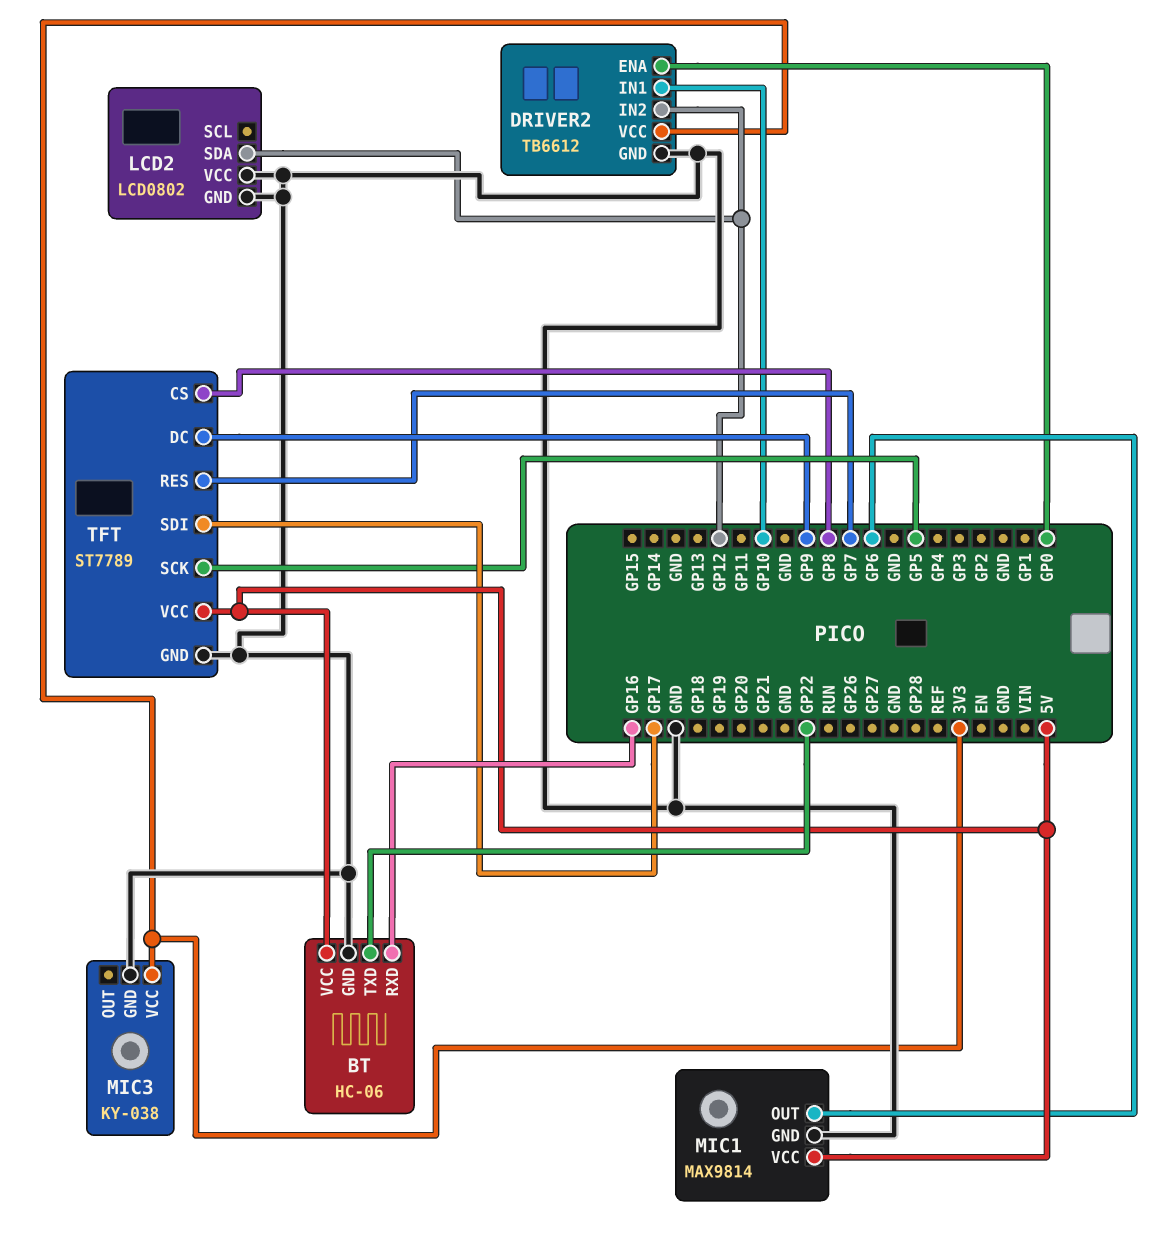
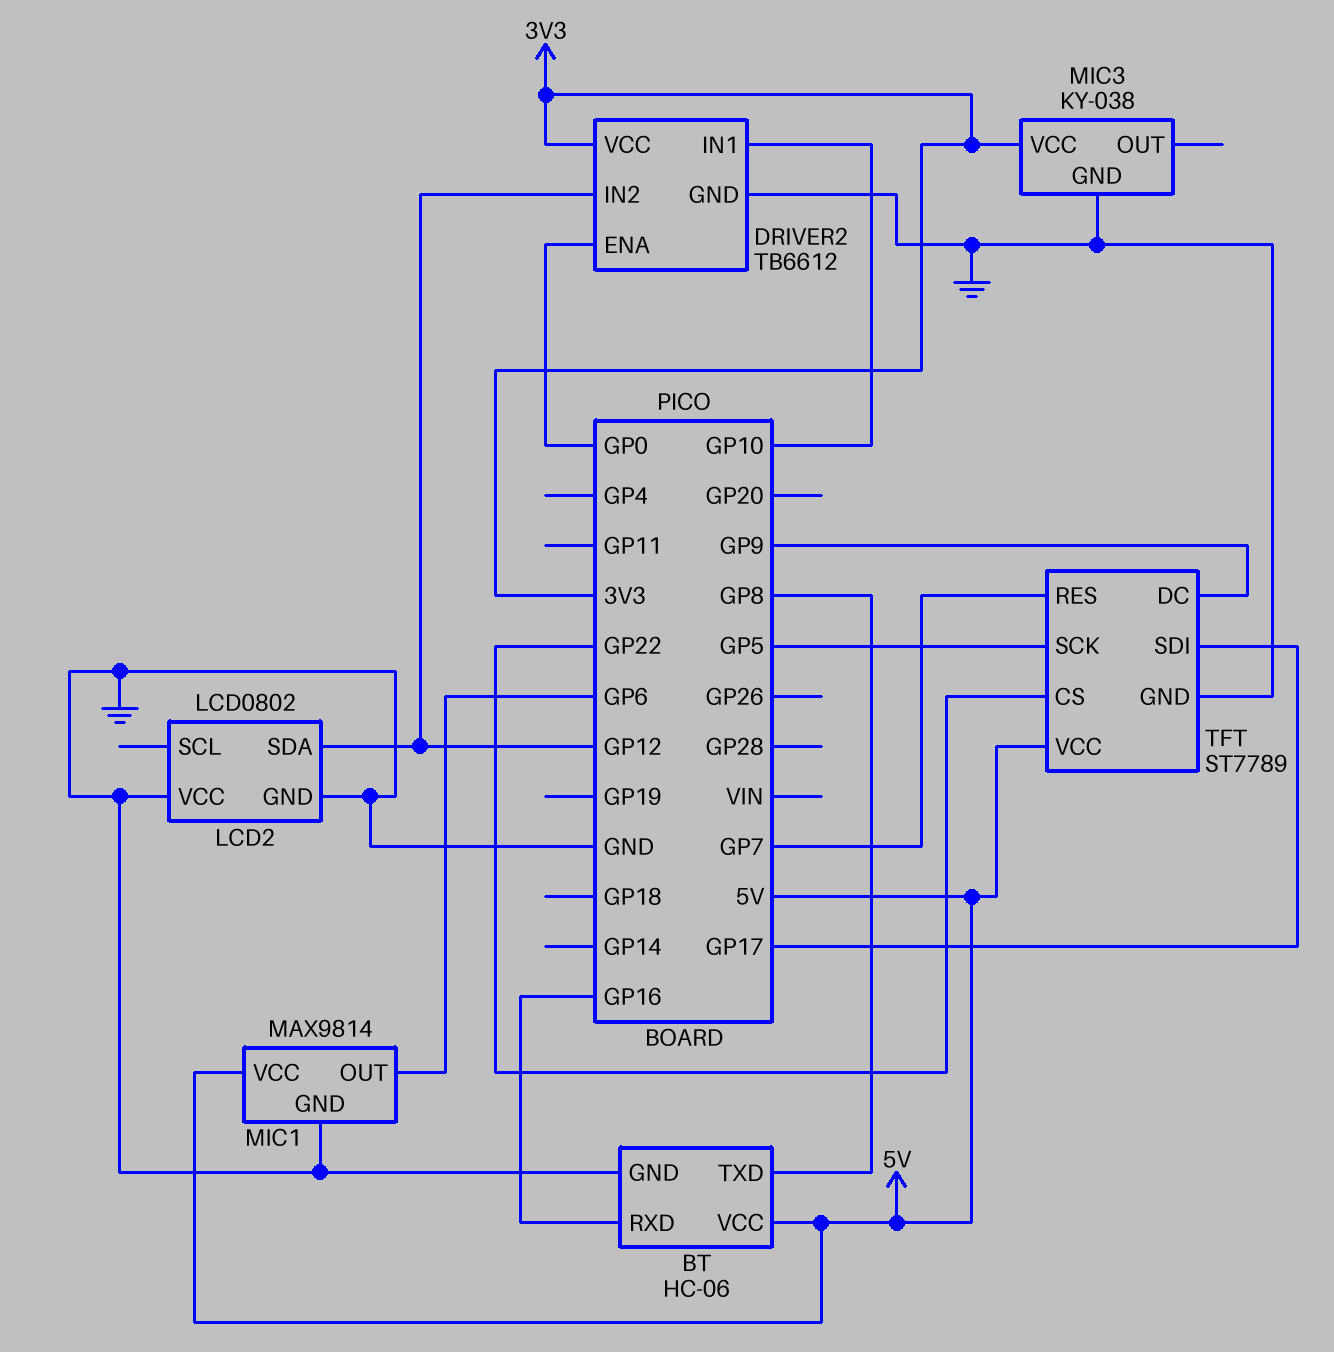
BT pin TXD: GP22 -> GP8
TFT pin CS: GP8 -> GP22

